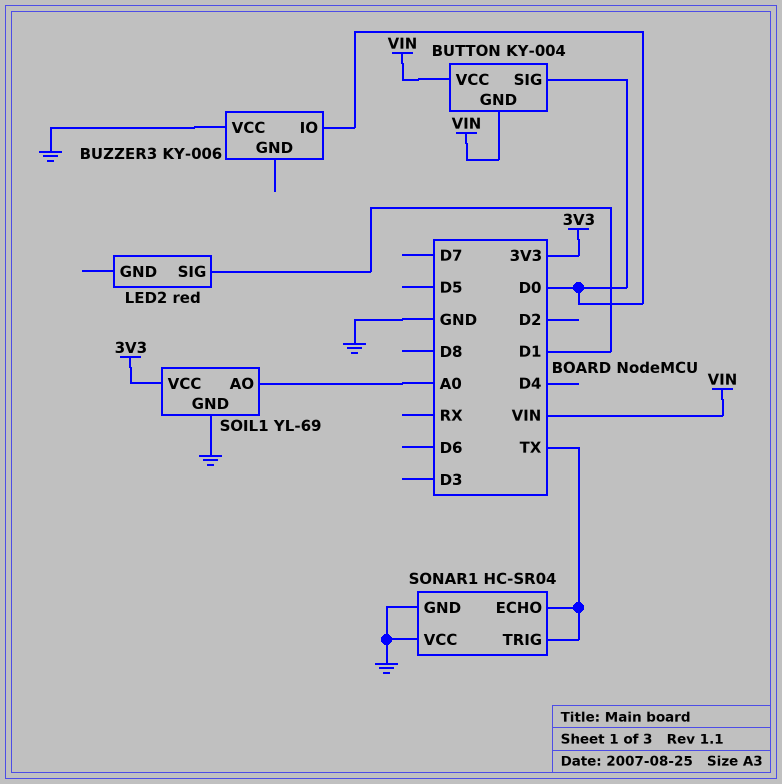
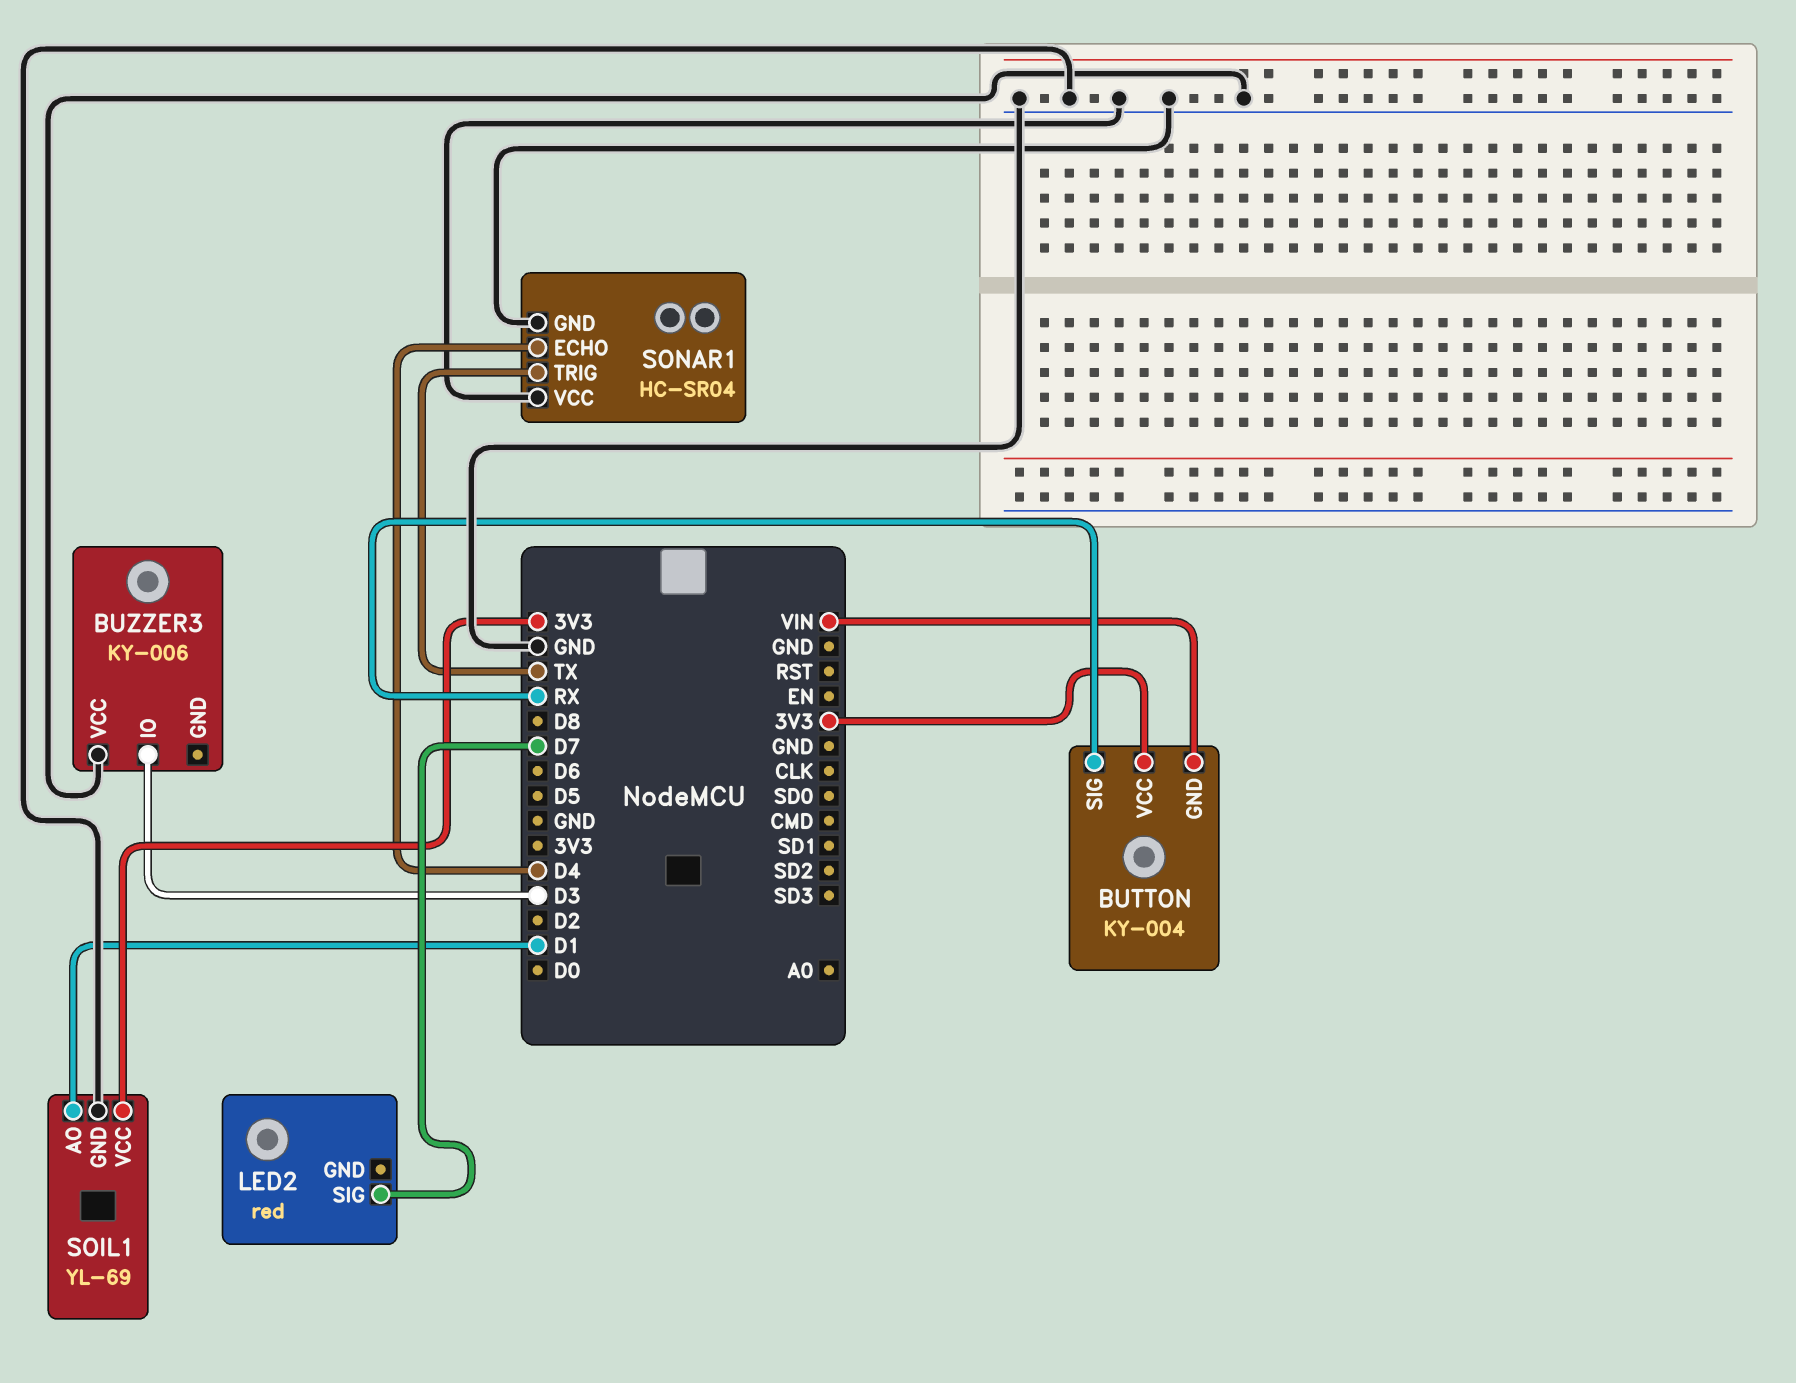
BUTTON pin SIG: D0 -> RX
BUTTON pin VCC: VIN -> 3V3
BUZZER3 pin IO: D0 -> D3
LED2 pin SIG: D1 -> D7
SOIL1 pin AO: A0 -> D1
SONAR1 pin ECHO: TX -> D4

